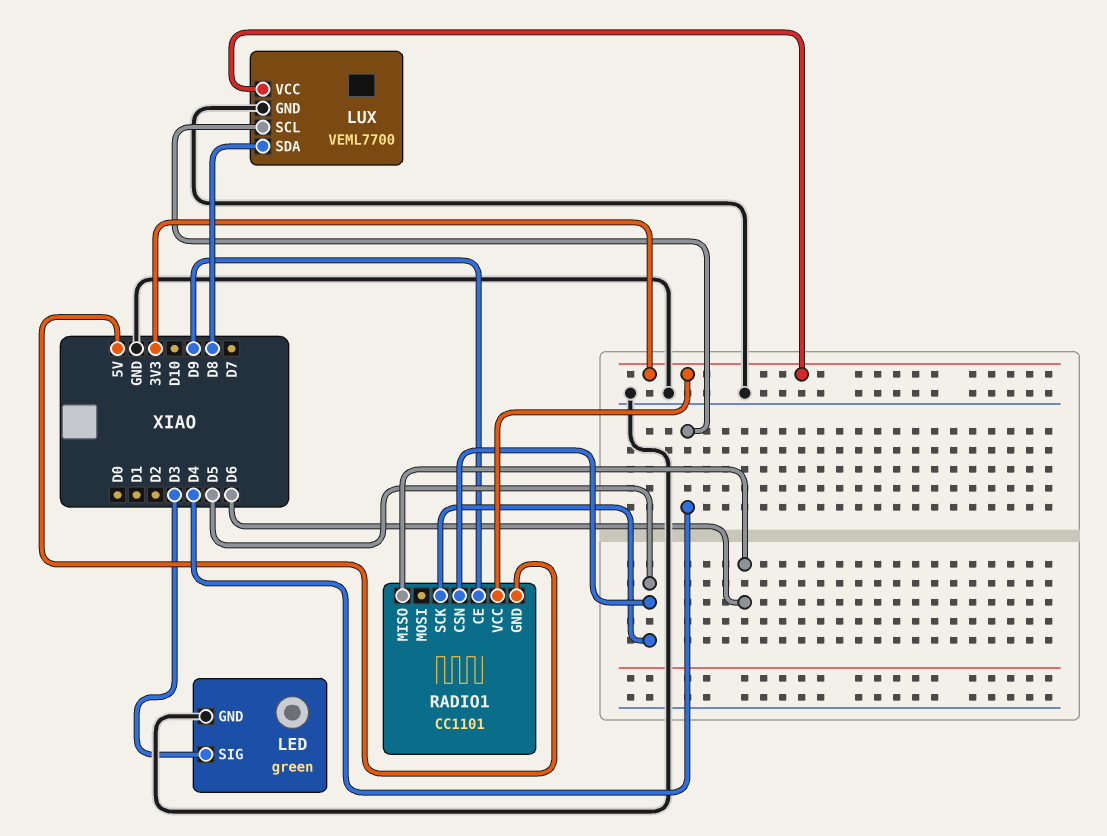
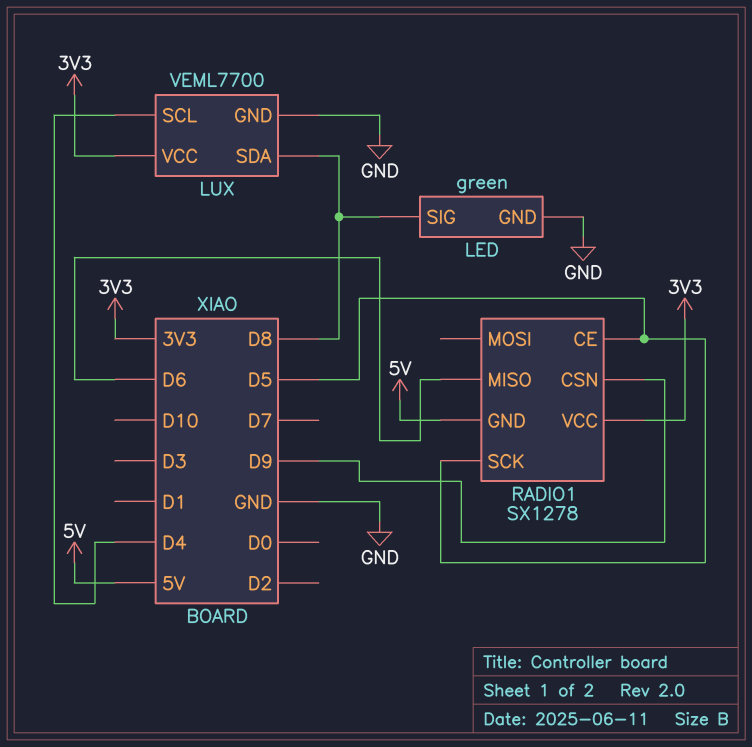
LED pin SIG: D3 -> D8
RADIO1: CC1101 -> SX1278
RADIO1 pin CE: D9 -> D5
RADIO1 pin CSN: D5 -> D9

